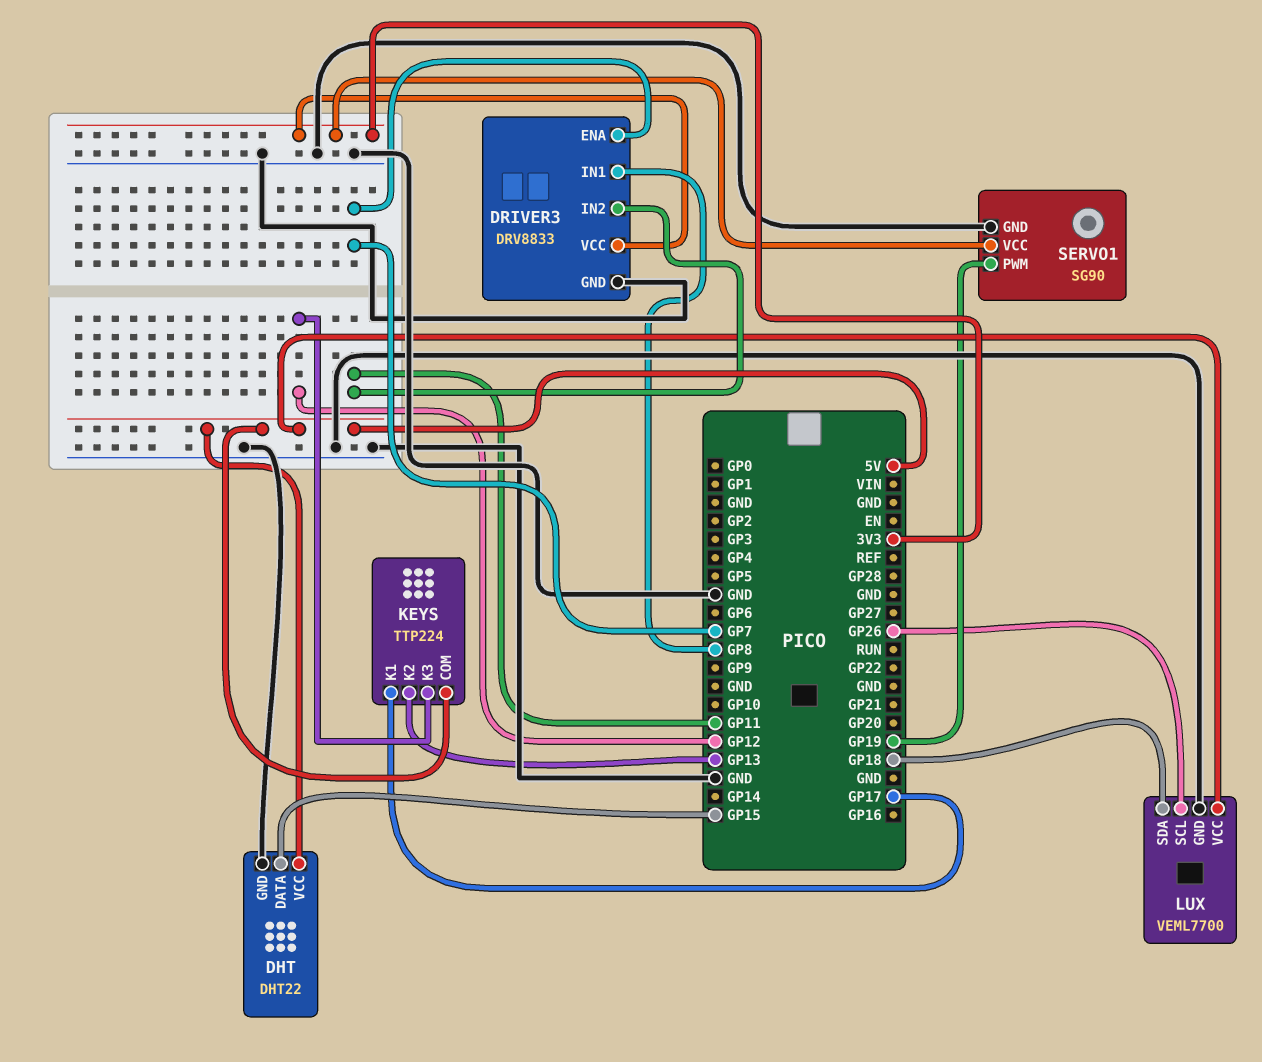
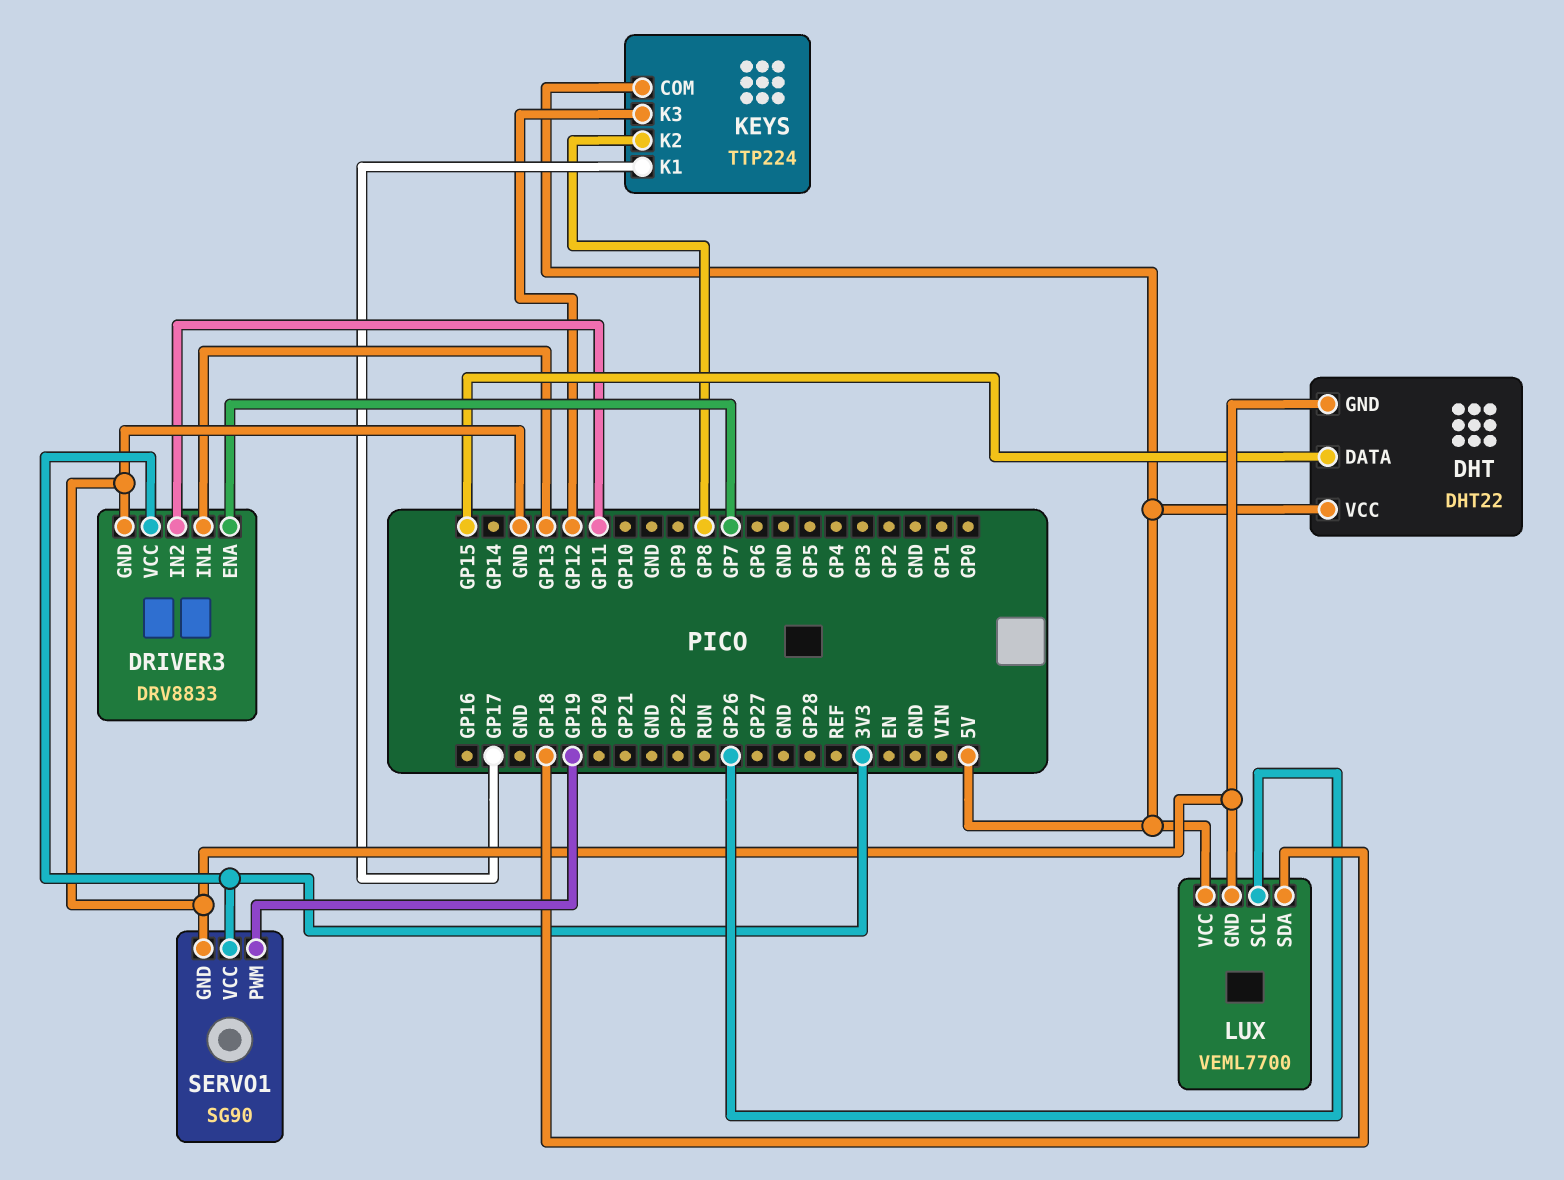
DRIVER3 pin IN1: GP8 -> GP13
KEYS pin K2: GP13 -> GP8

